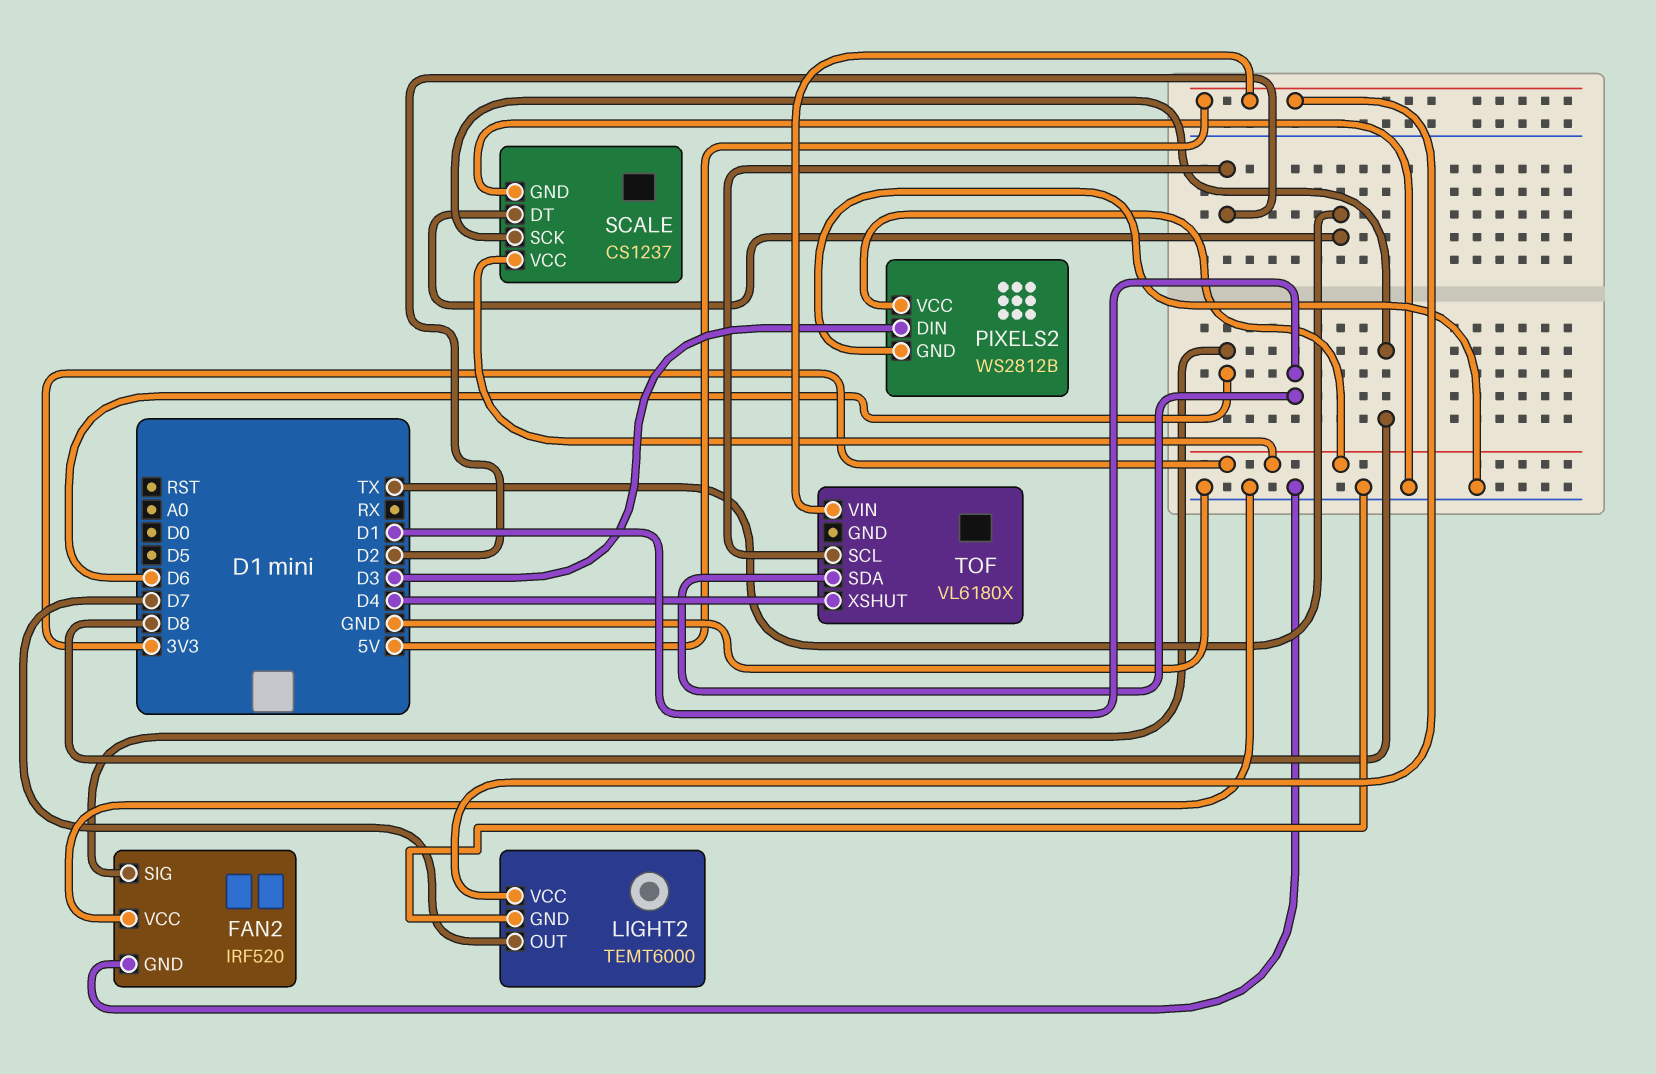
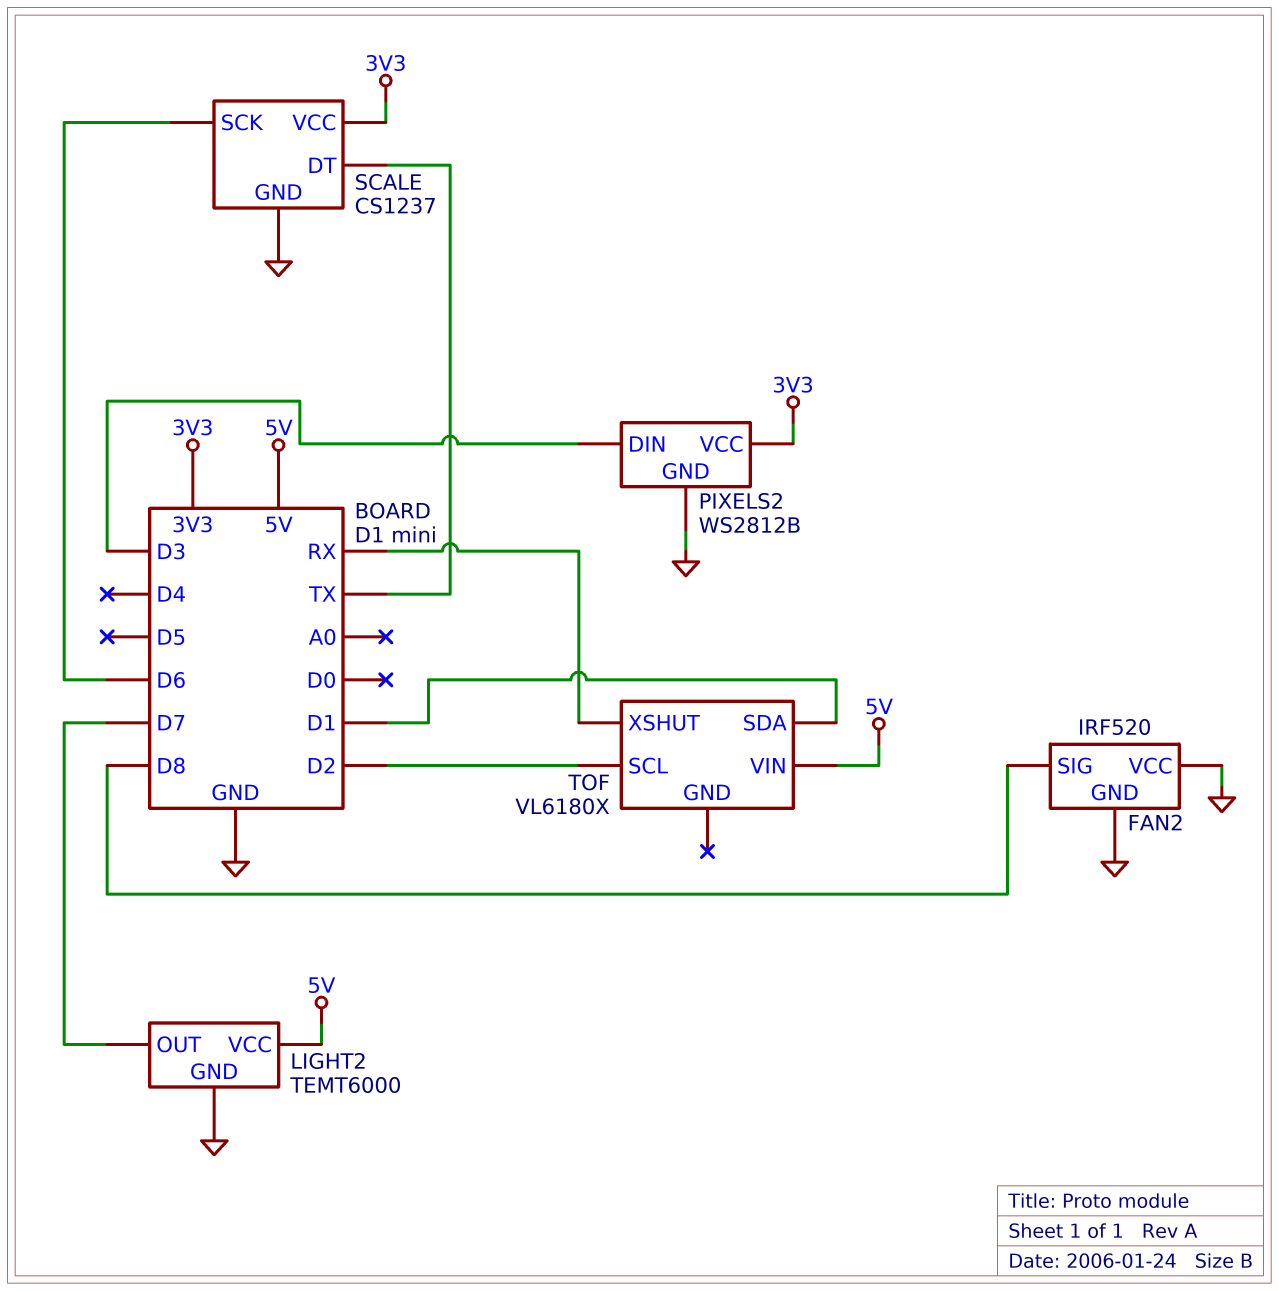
FAN2 pin SIG: D6 -> D8
SCALE pin SCK: D8 -> D6
TOF pin XSHUT: D4 -> RX

